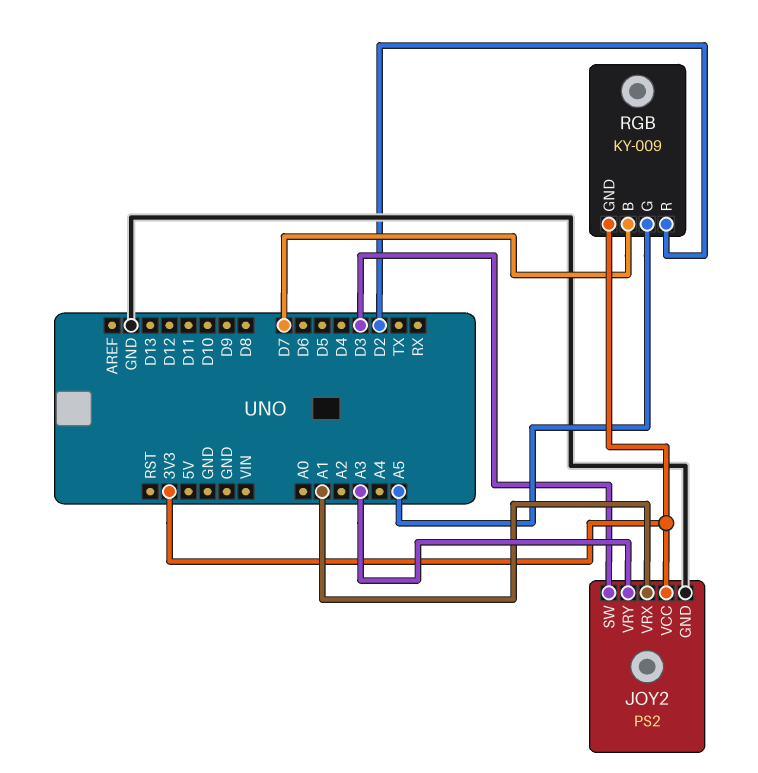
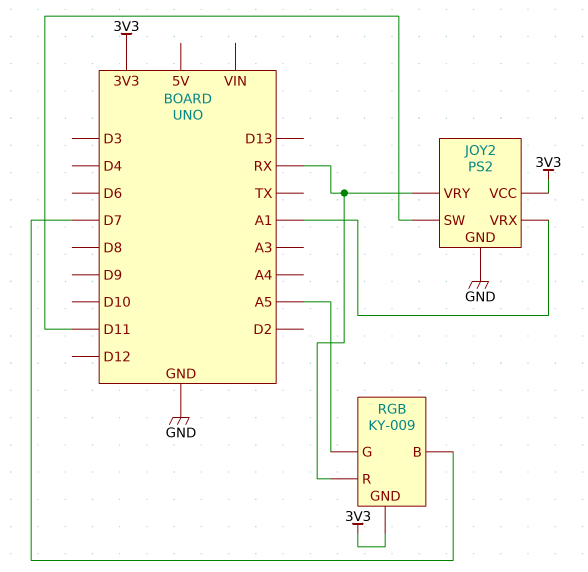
JOY2 pin SW: D3 -> D11
JOY2 pin VRY: A3 -> RX
RGB pin R: D2 -> RX

